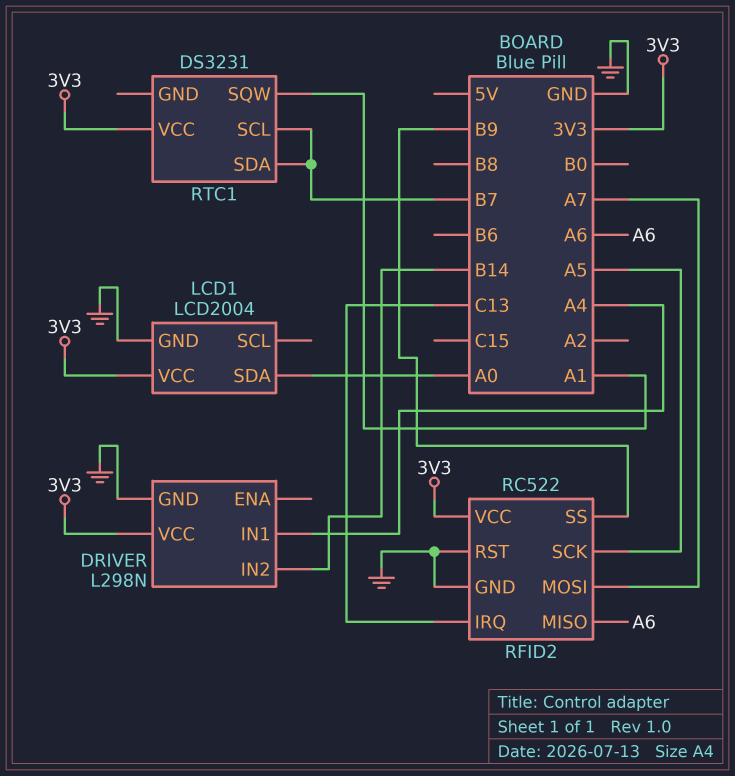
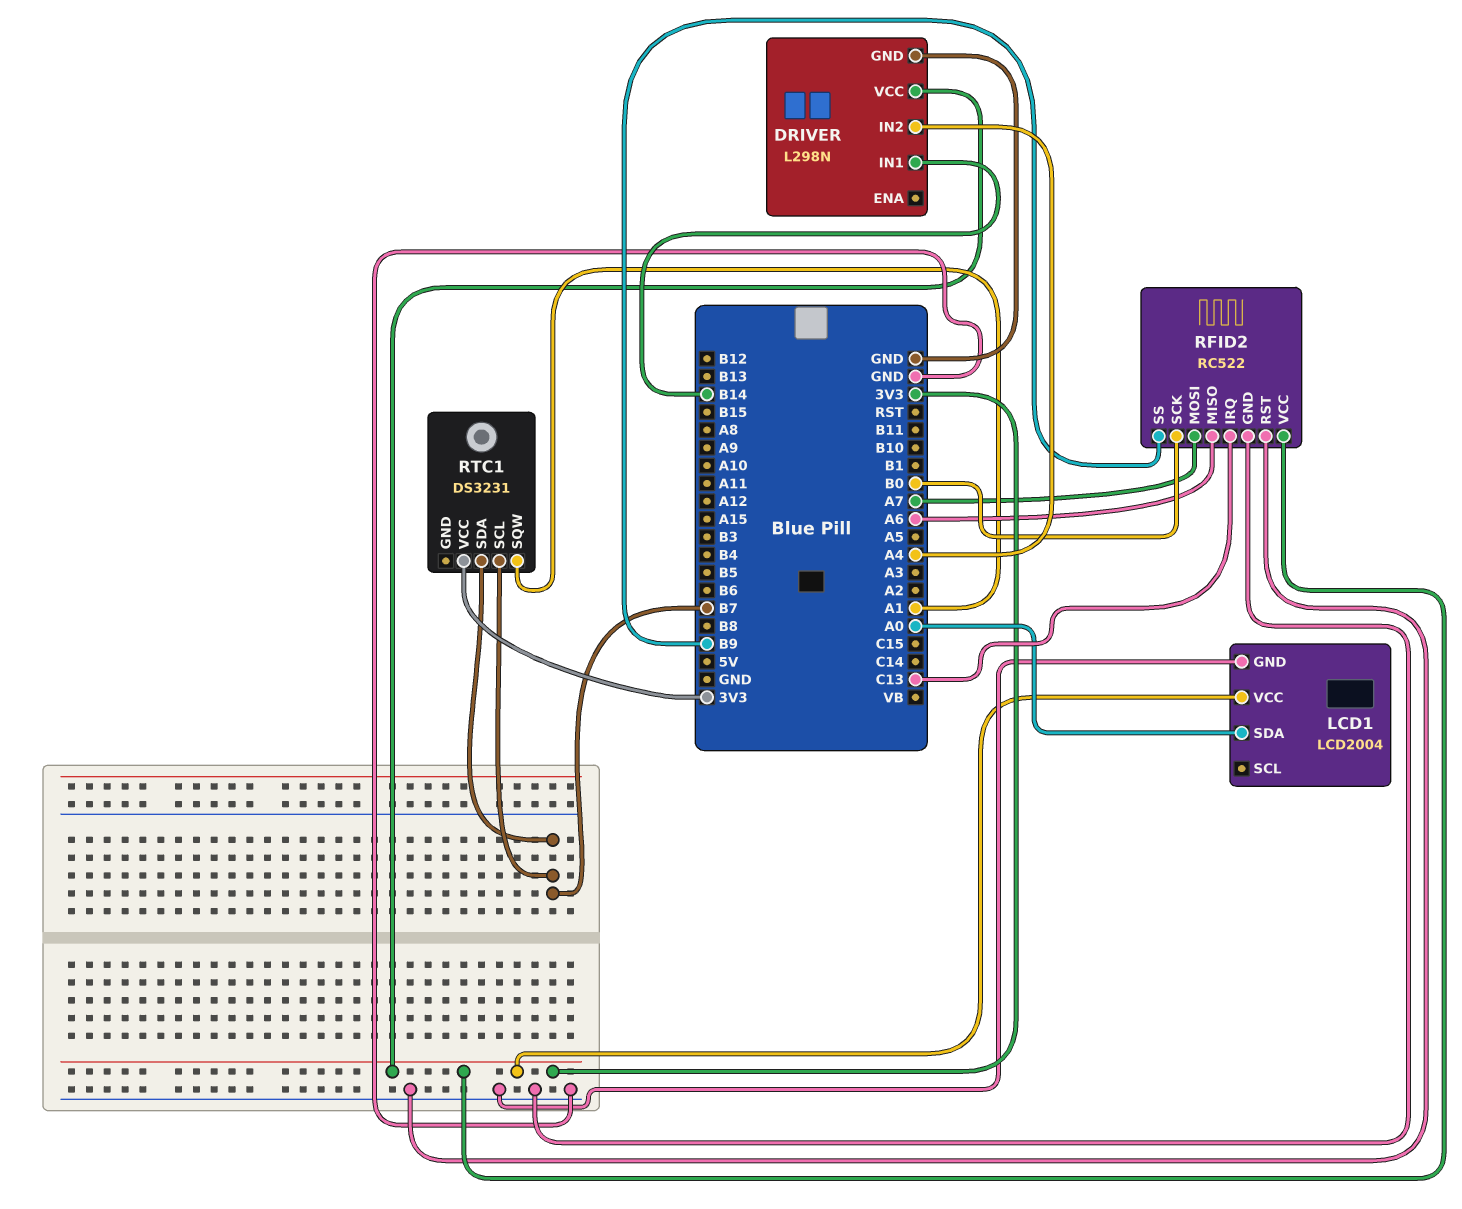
DRIVER pin IN1: A4 -> B14
DRIVER pin IN2: B14 -> A4
RFID2 pin SCK: A5 -> B0

